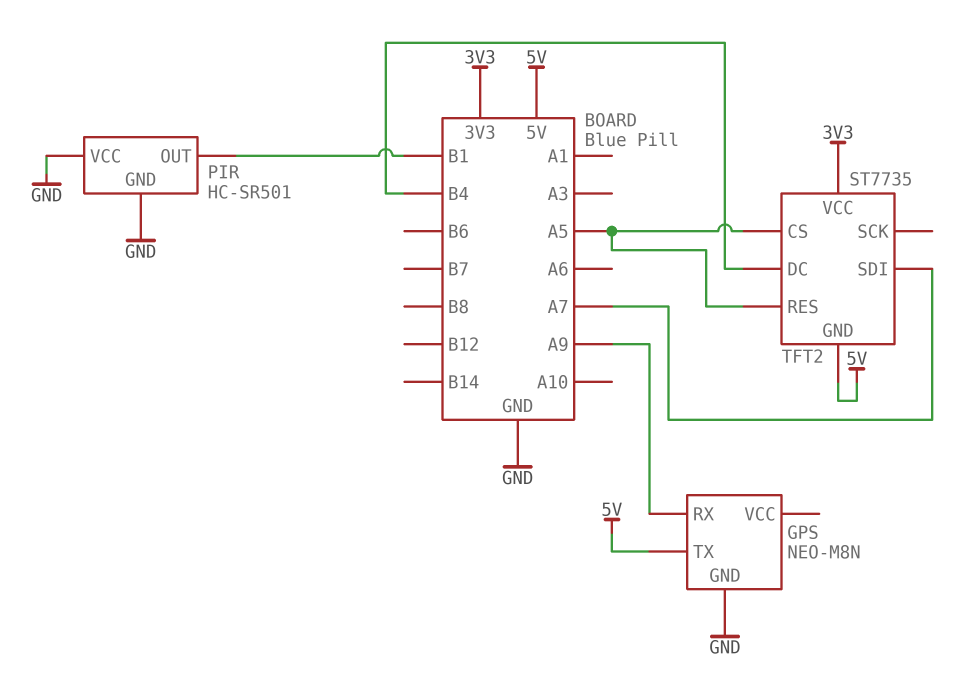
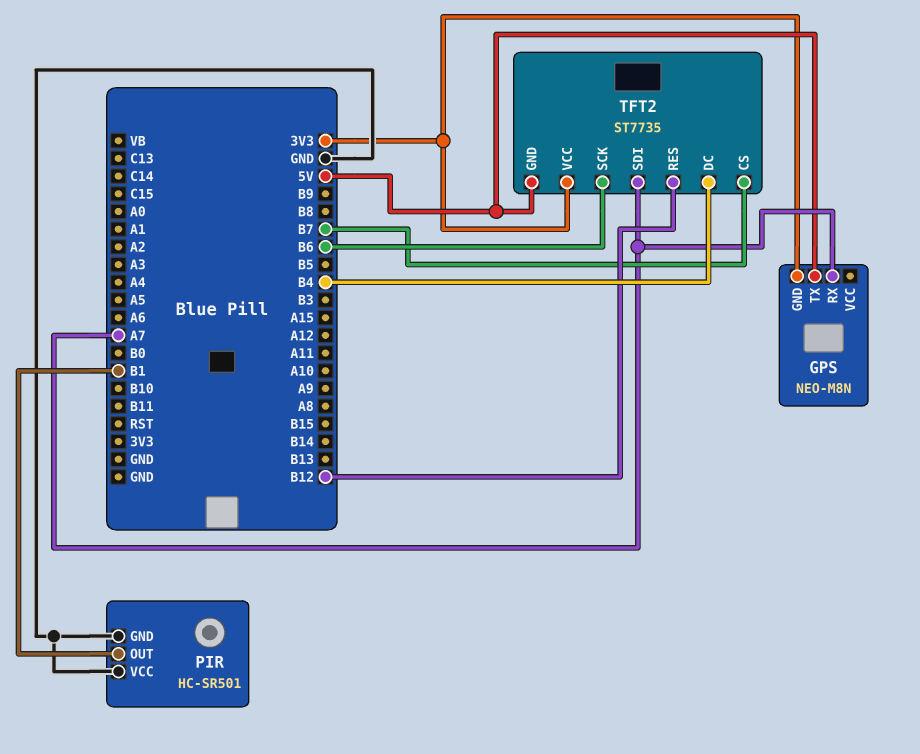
GPS pin GND: GND -> 3V3
GPS pin RX: A9 -> A7
TFT2 pin CS: A5 -> B7
TFT2 pin RES: A5 -> B12
TFT2 pin SCK: none -> B6

